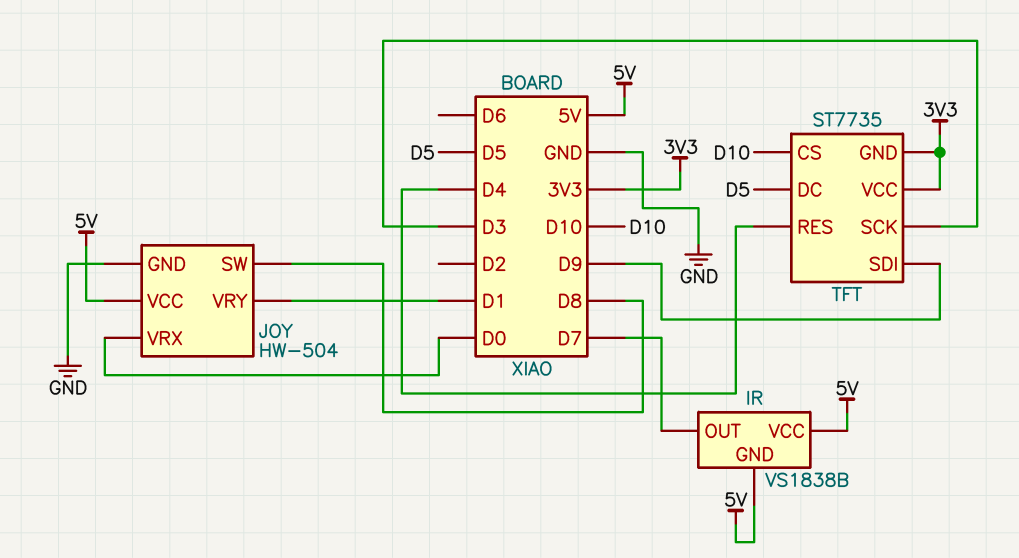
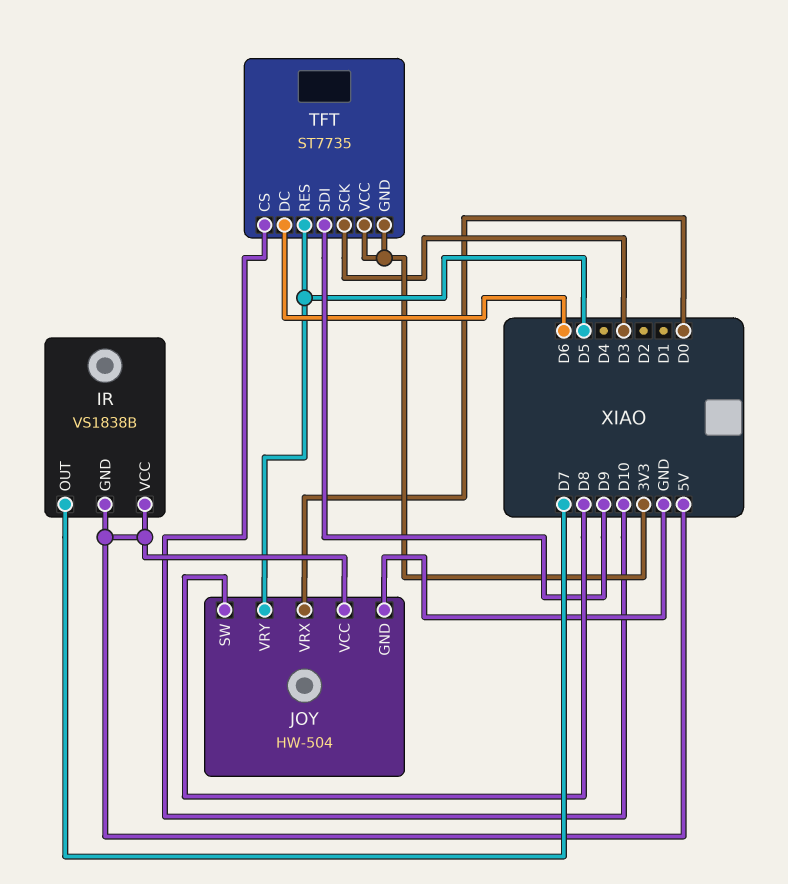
JOY pin VRY: D1 -> D5
TFT pin DC: D5 -> D6
TFT pin RES: D4 -> D5

